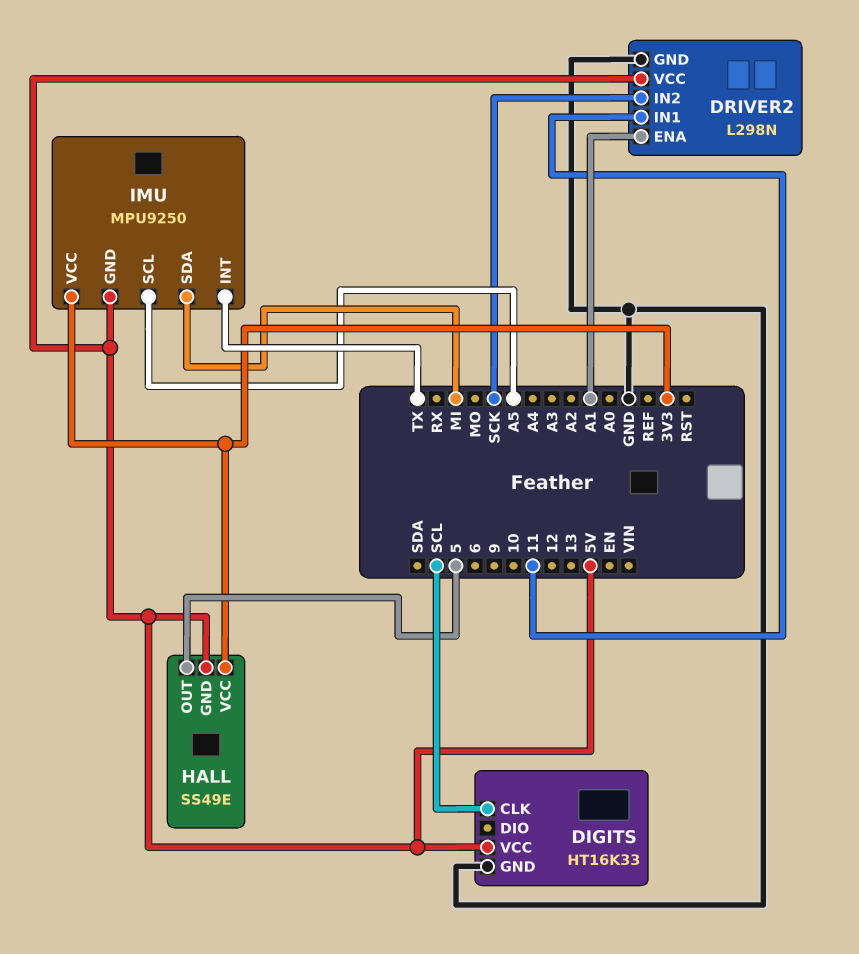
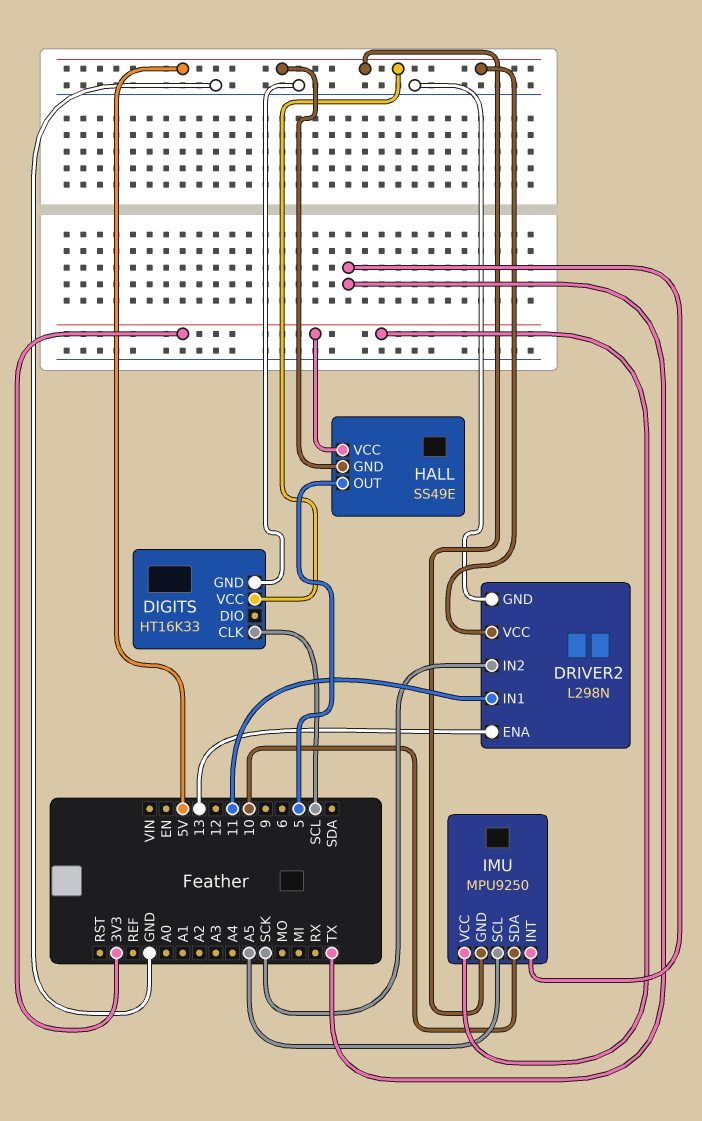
DRIVER2 pin ENA: A1 -> 13
IMU pin SDA: MI -> 10

